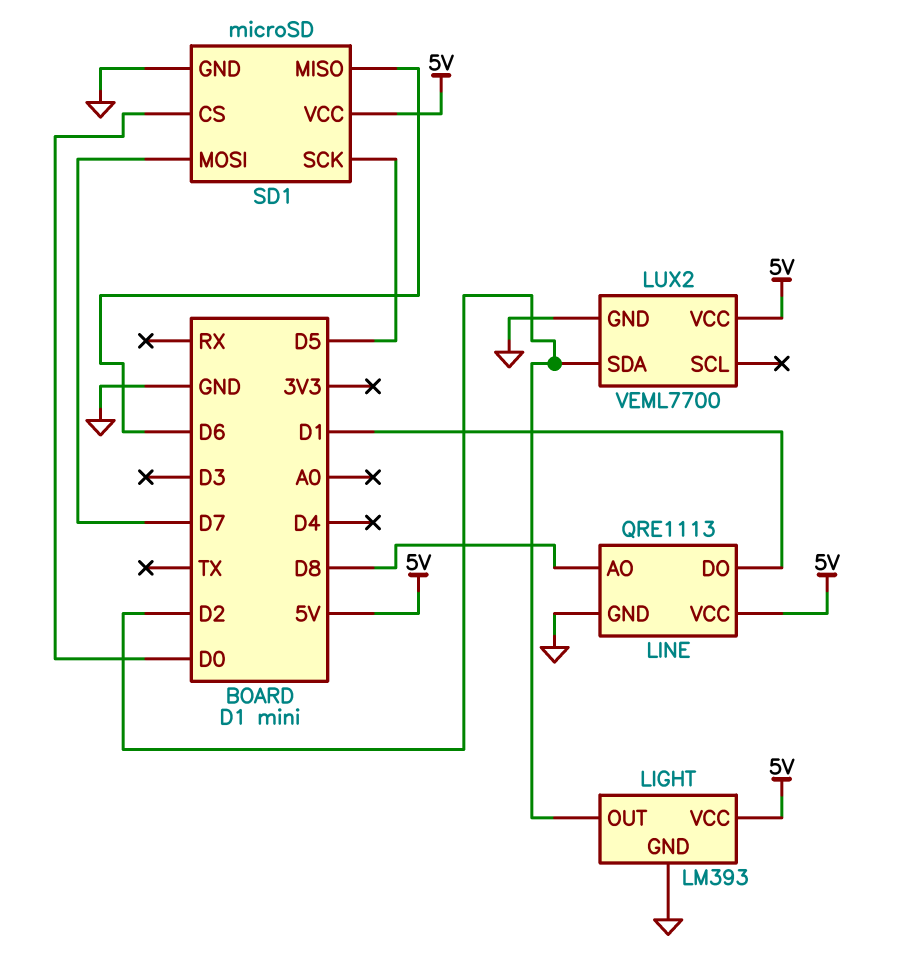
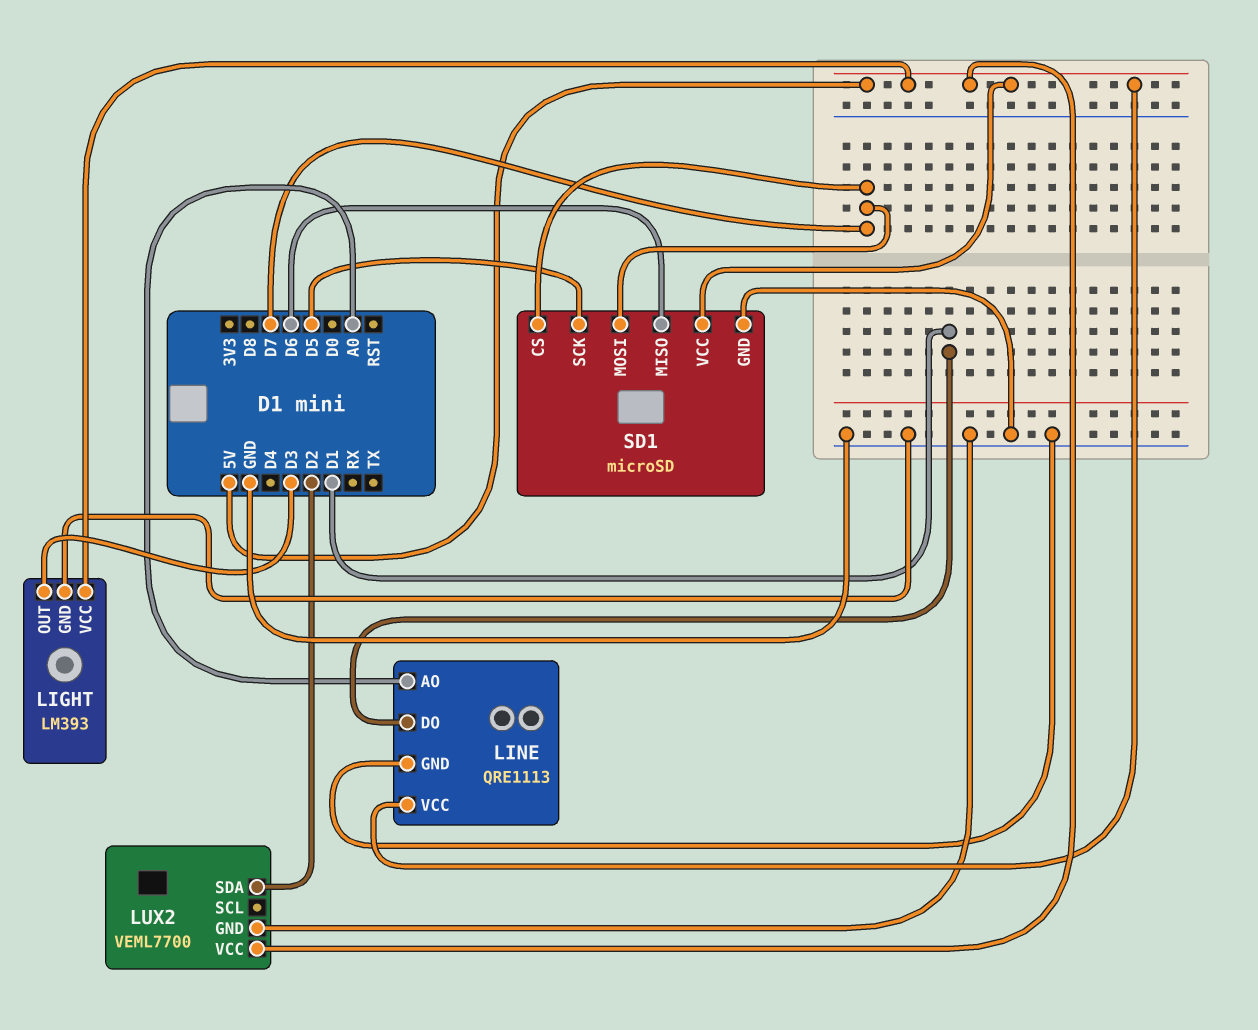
LIGHT pin OUT: D2 -> D3
LINE pin AO: D8 -> A0
SD1 pin CS: D0 -> D7

